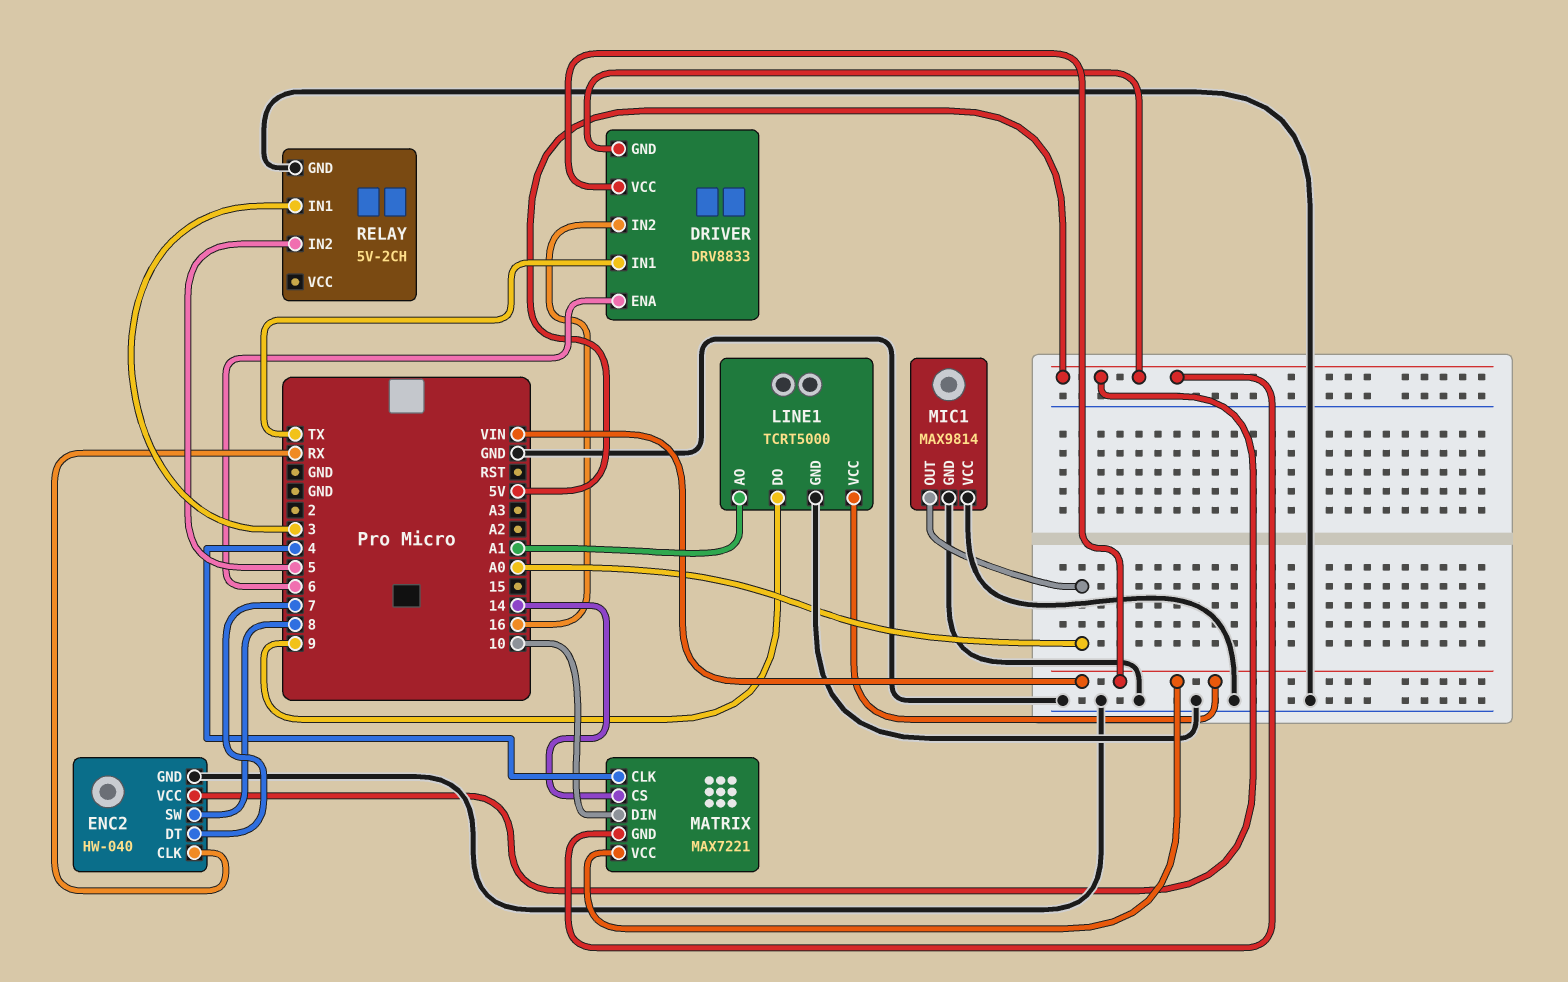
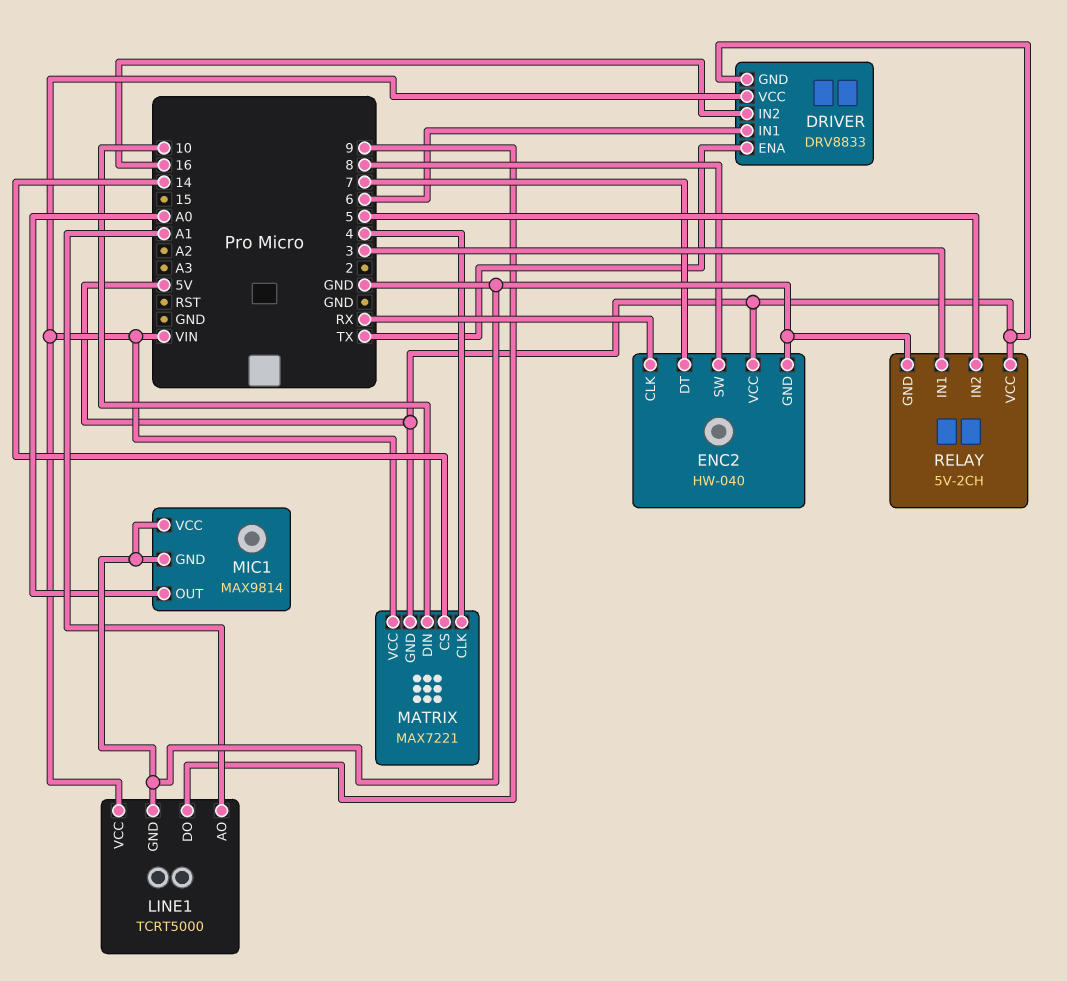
DRIVER pin ENA: 6 -> TX
DRIVER pin IN1: TX -> 6
RELAY pin VCC: none -> 5V

